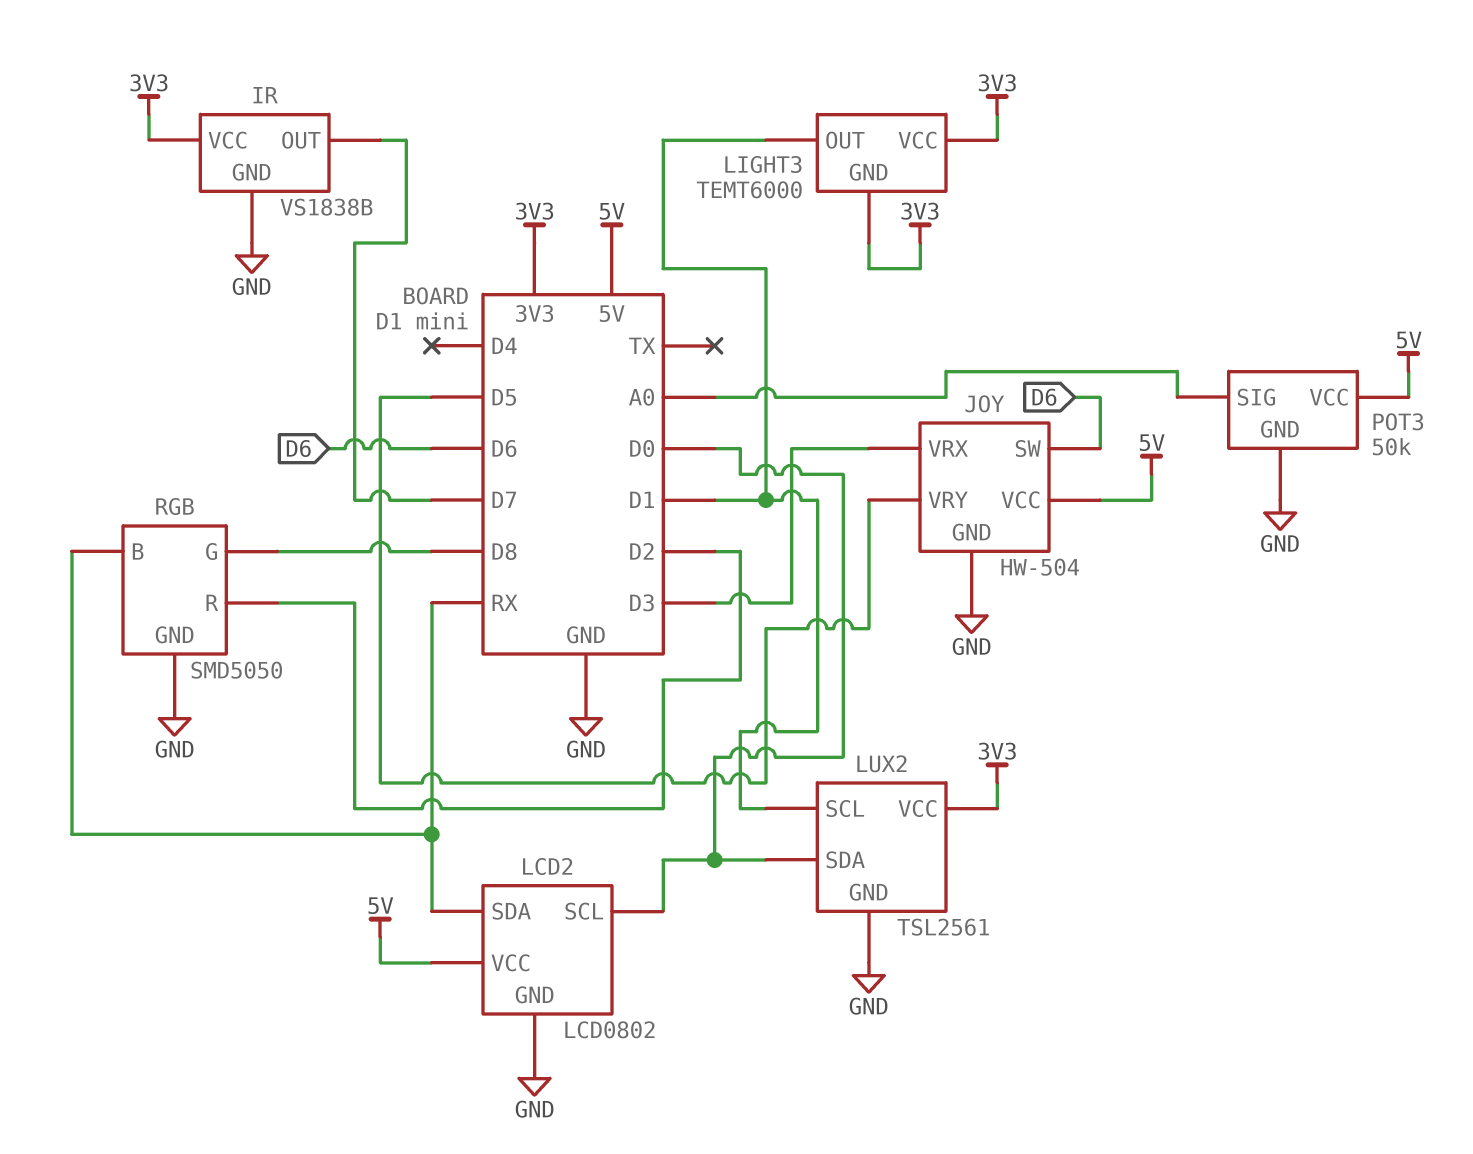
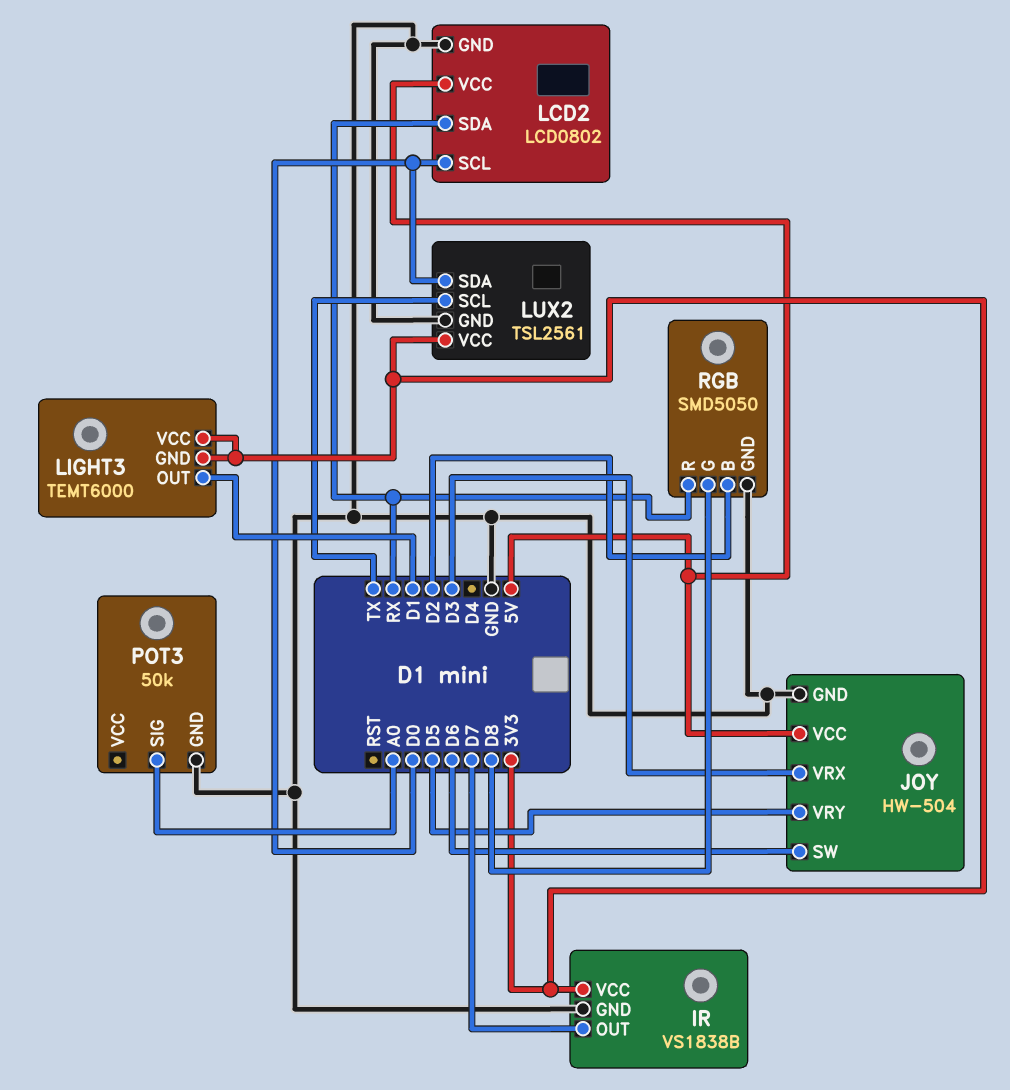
LUX2 pin SCL: D1 -> TX
POT3 pin VCC: 5V -> none
RGB pin B: RX -> D2
RGB pin R: D2 -> RX

